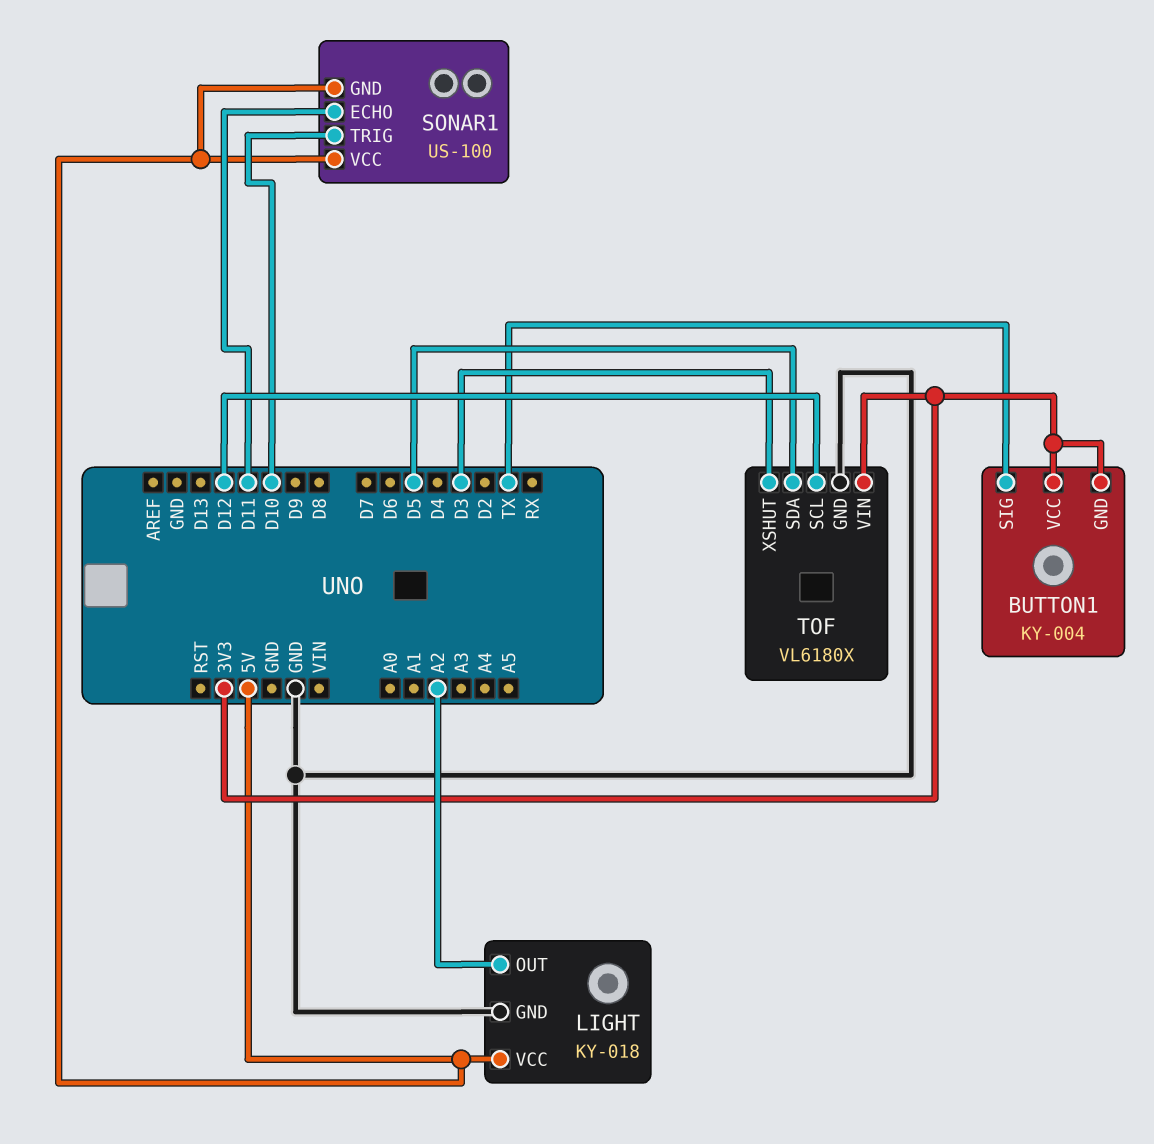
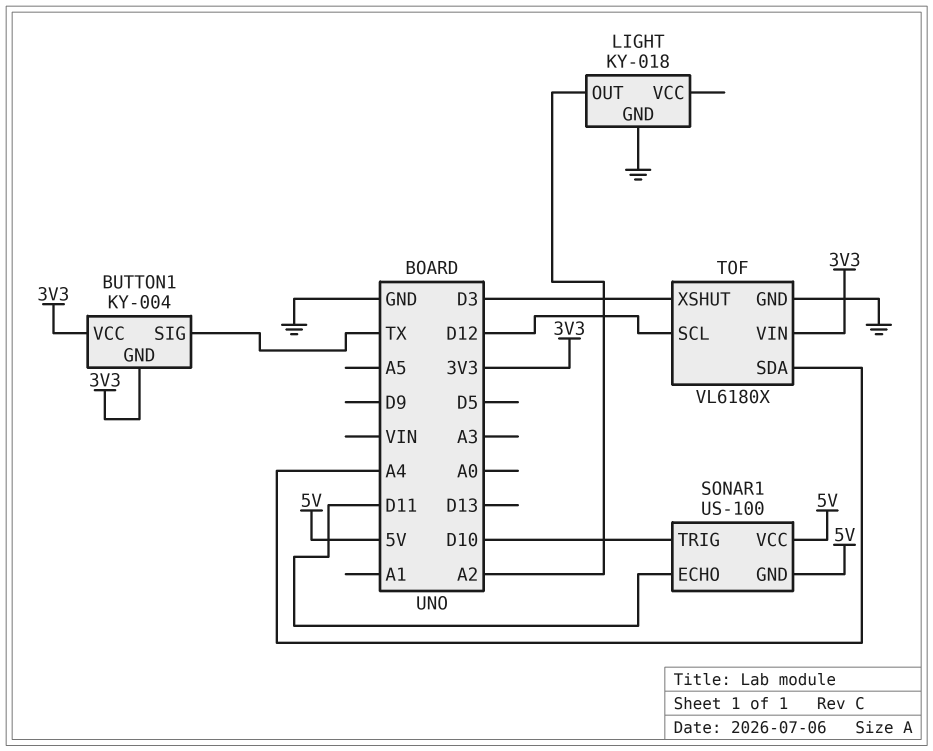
LIGHT pin VCC: 5V -> none
TOF pin SDA: D5 -> A4

